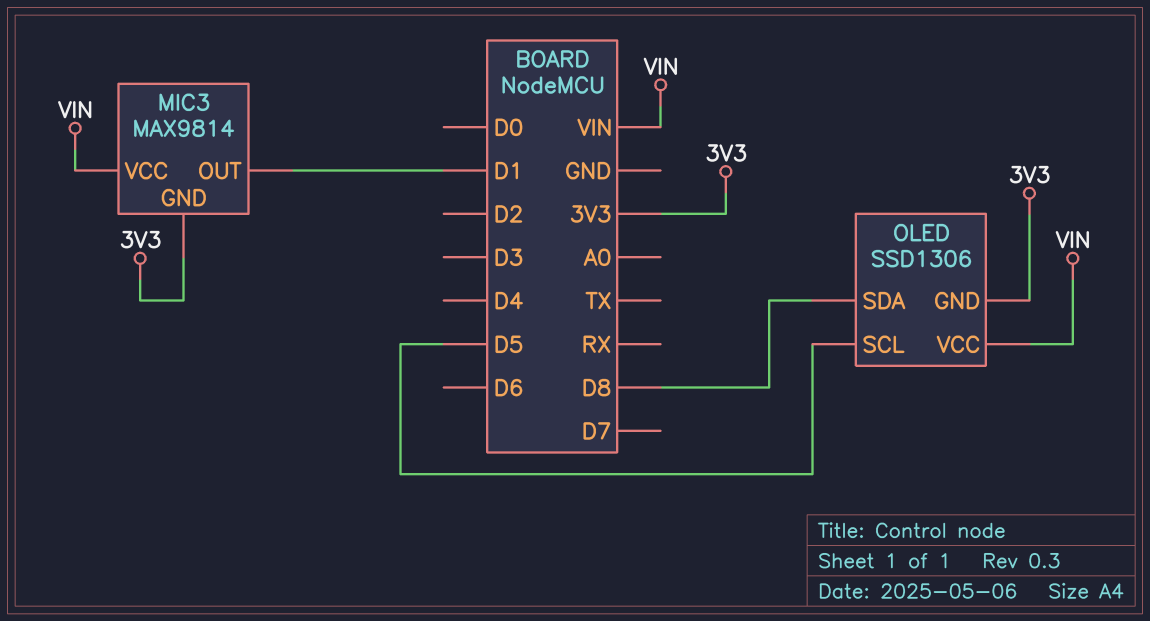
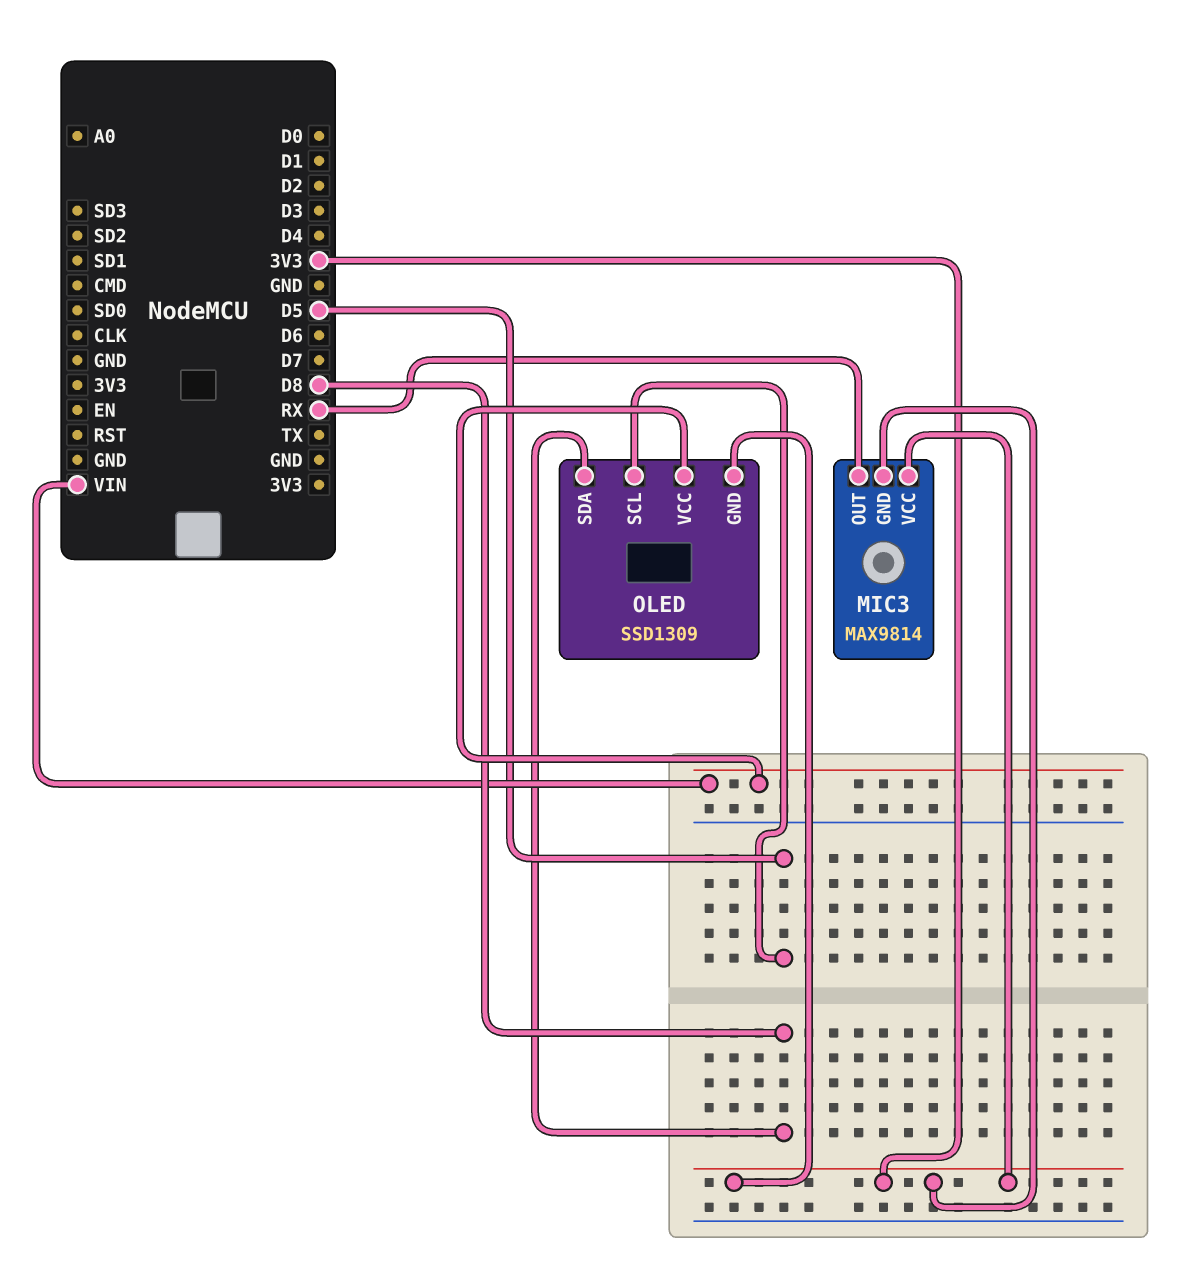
MIC3 pin OUT: D1 -> RX
MIC3 pin VCC: VIN -> 3V3
OLED: SSD1306 -> SSD1309

